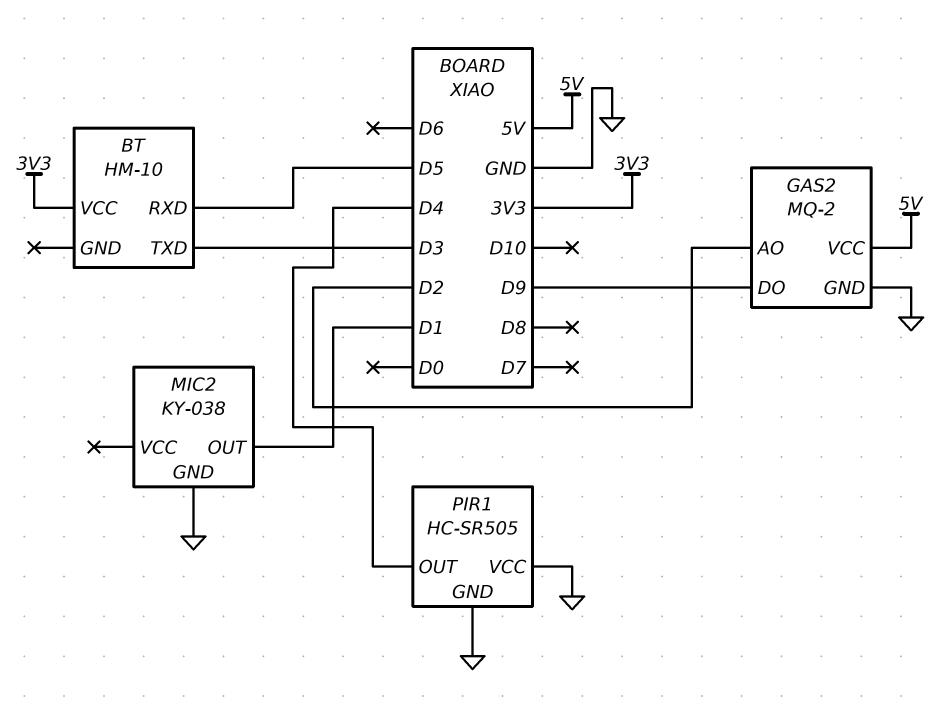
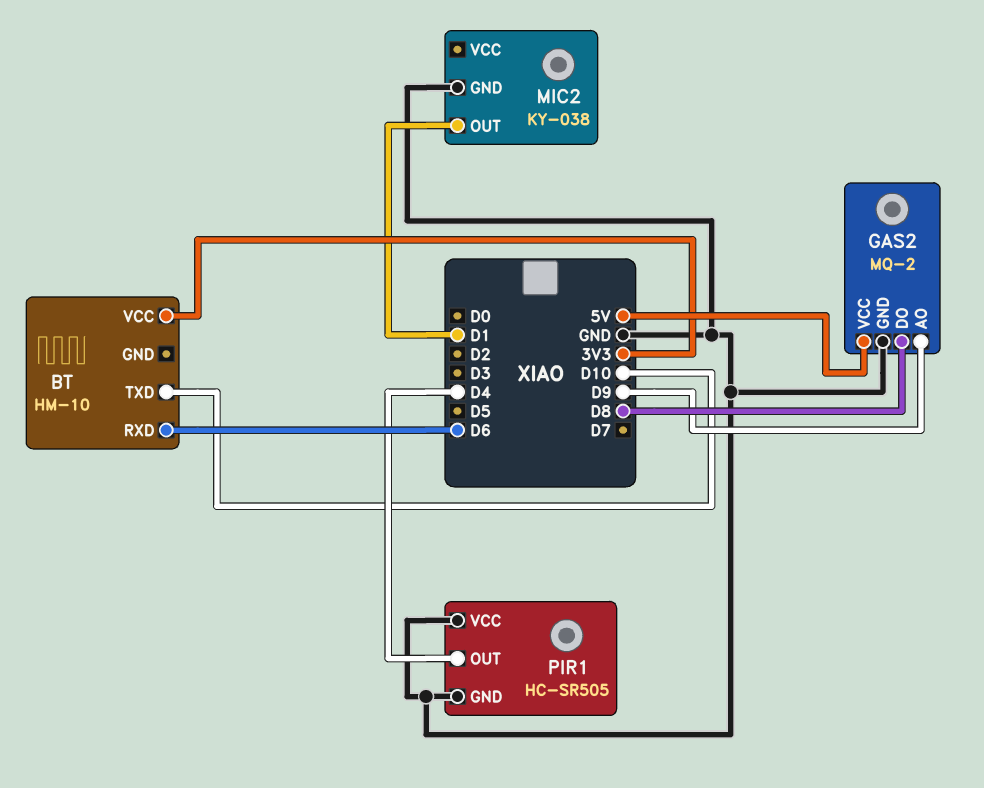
BT pin RXD: D5 -> D6
BT pin TXD: D3 -> D10
GAS2 pin AO: D2 -> D9
GAS2 pin DO: D9 -> D8

